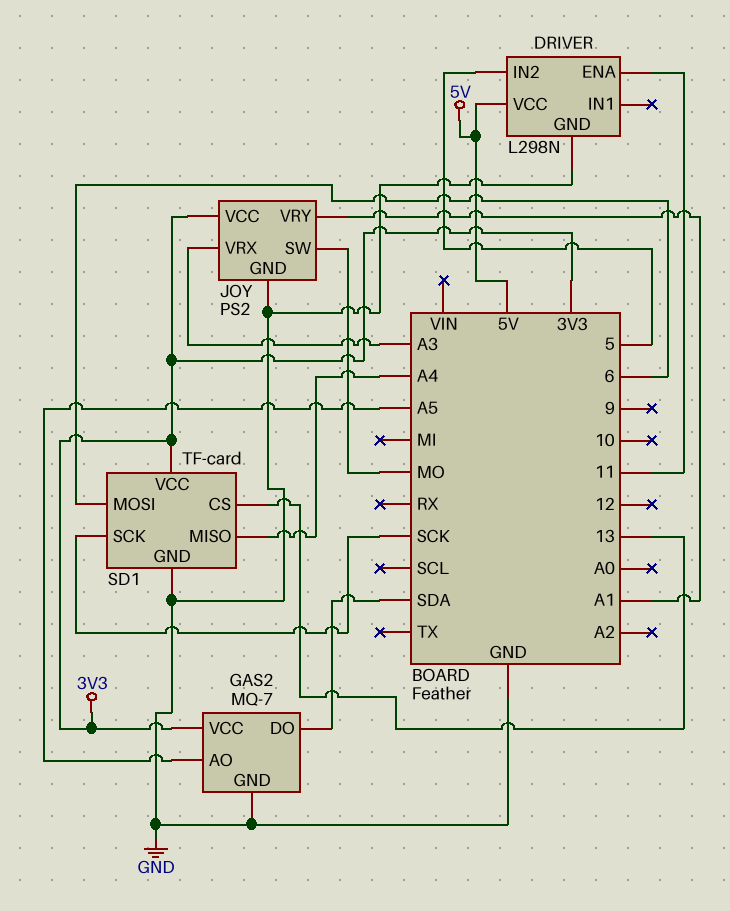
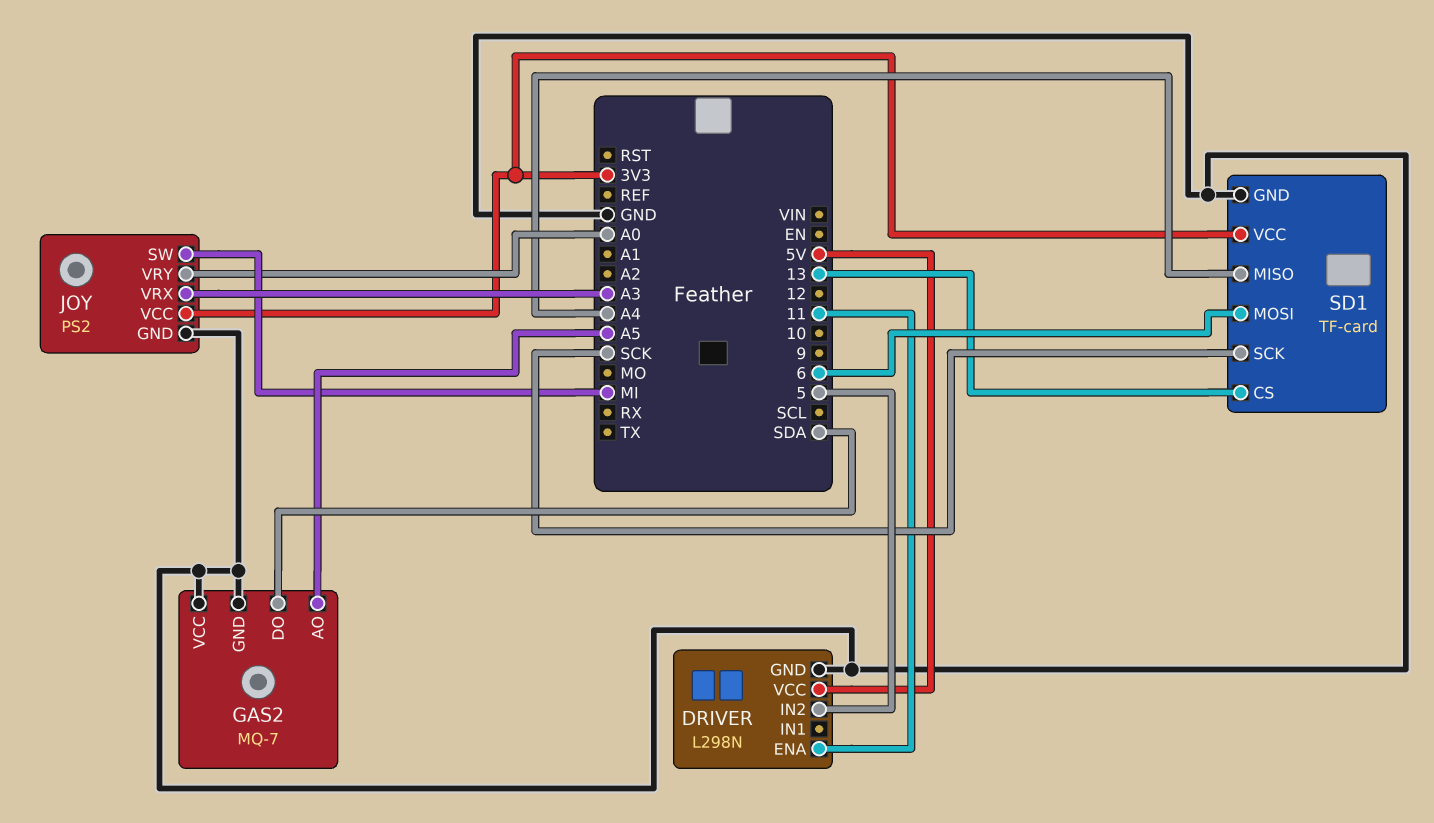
GAS2 pin VCC: 3V3 -> GND
JOY pin SW: MO -> MI
JOY pin VRY: A1 -> A0

